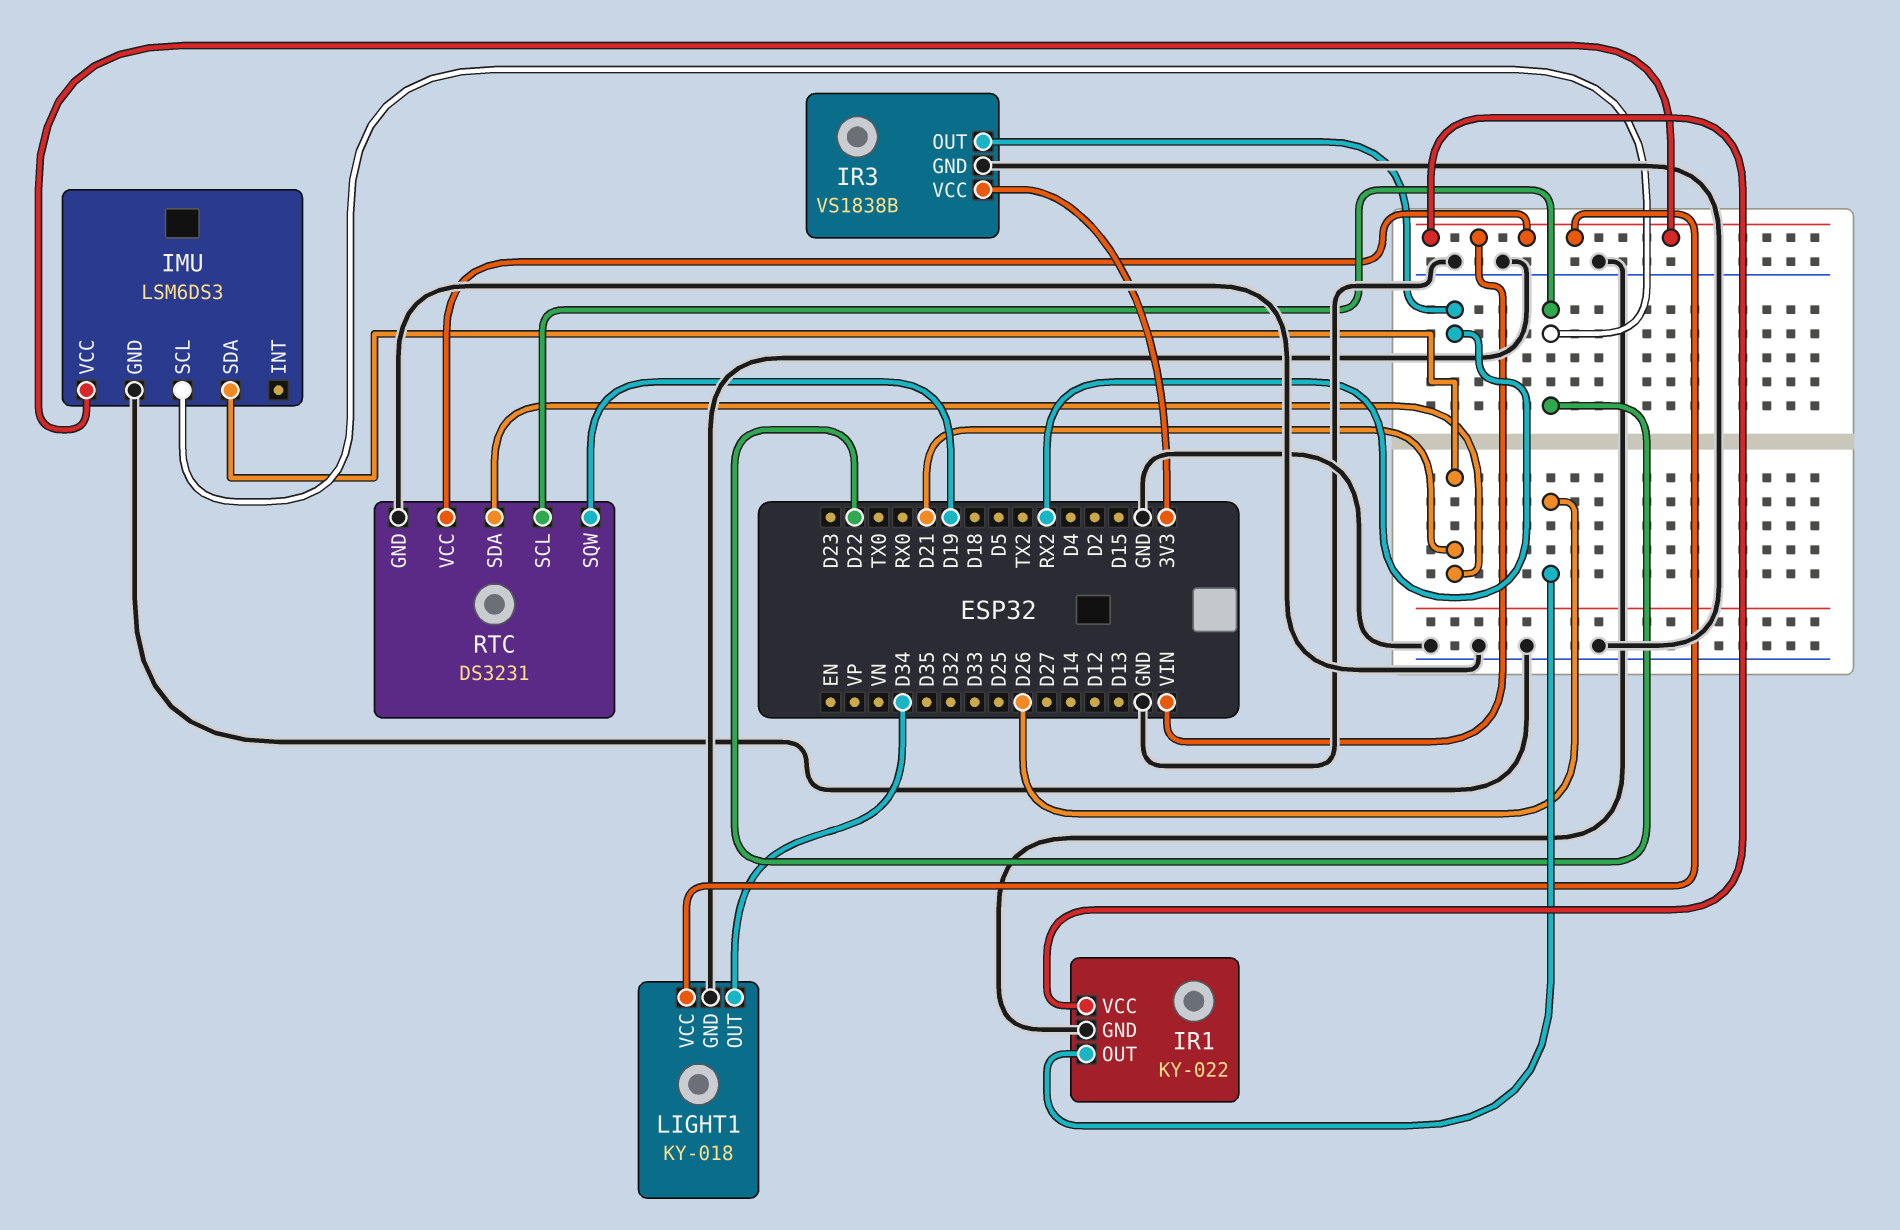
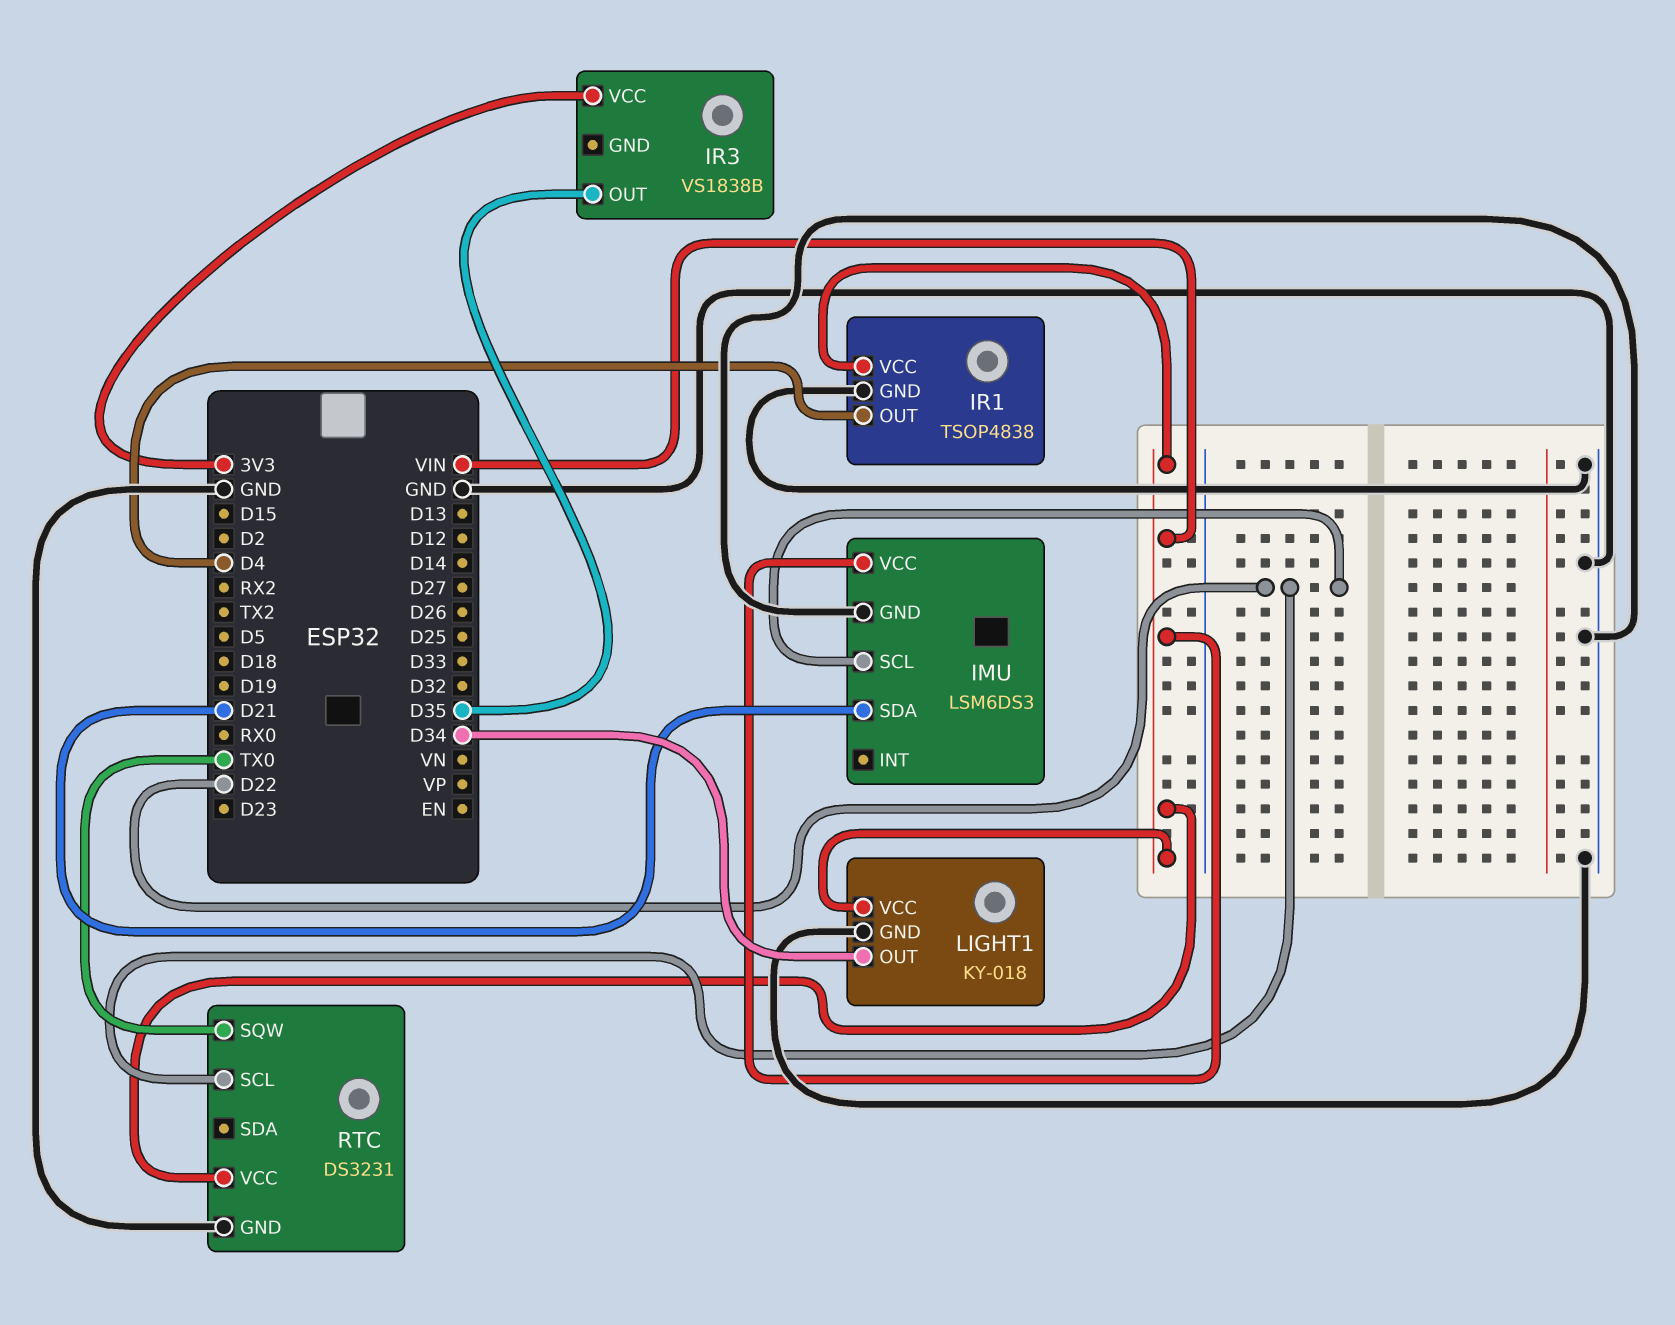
IR1: KY-022 -> TSOP4838
IR1 pin OUT: D26 -> D4
IR3 pin GND: GND -> none
IR3 pin OUT: RX2 -> D35
RTC pin SDA: D21 -> none
RTC pin SQW: D19 -> TX0

